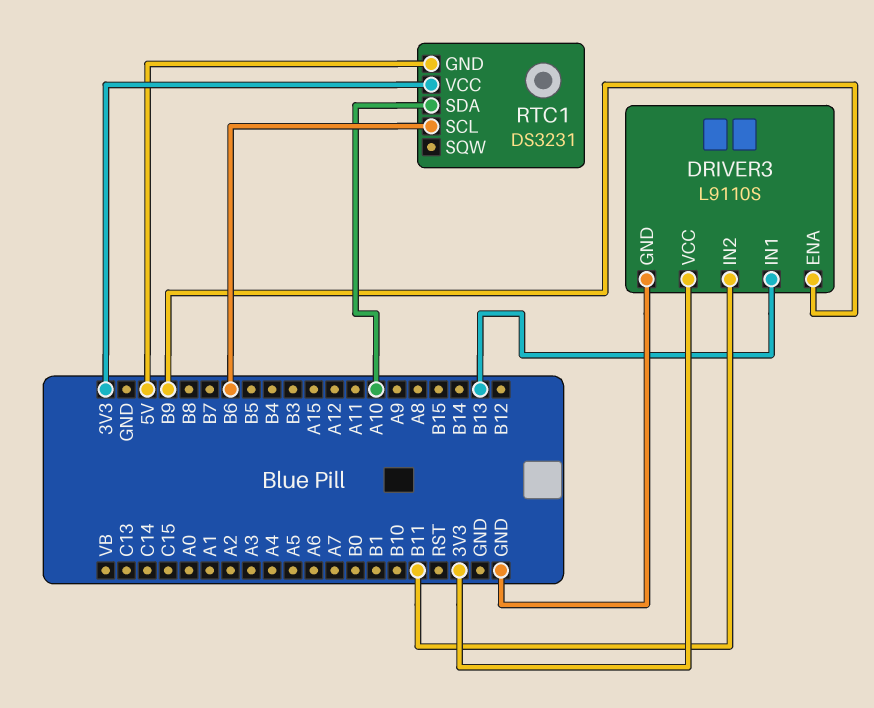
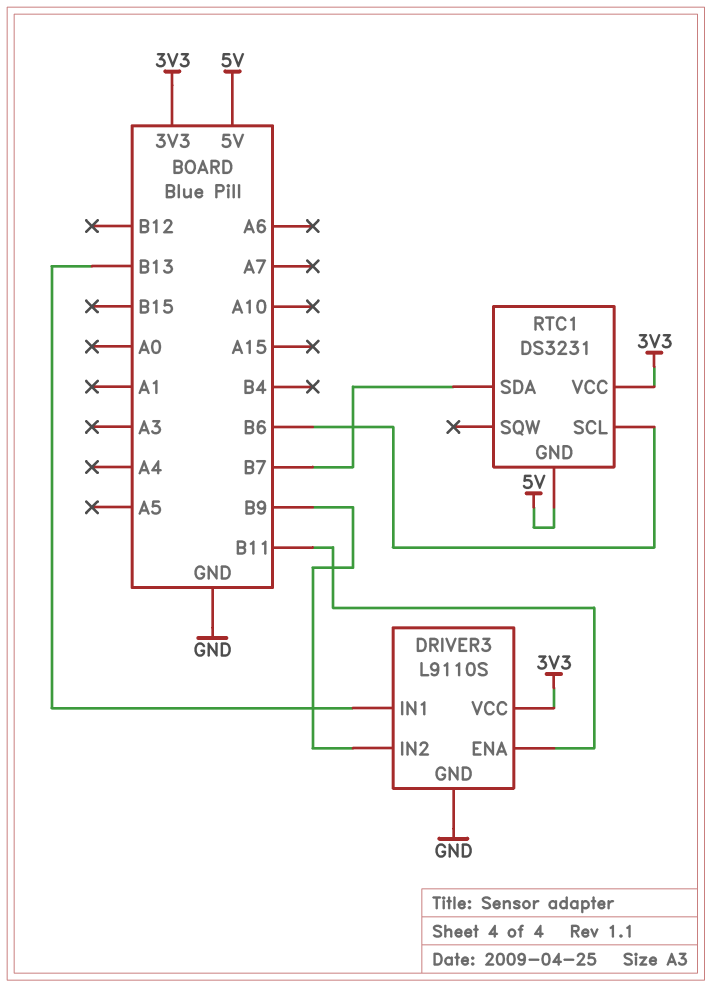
DRIVER3 pin ENA: B9 -> B11
DRIVER3 pin IN2: B11 -> B9
RTC1 pin SDA: A10 -> B7

